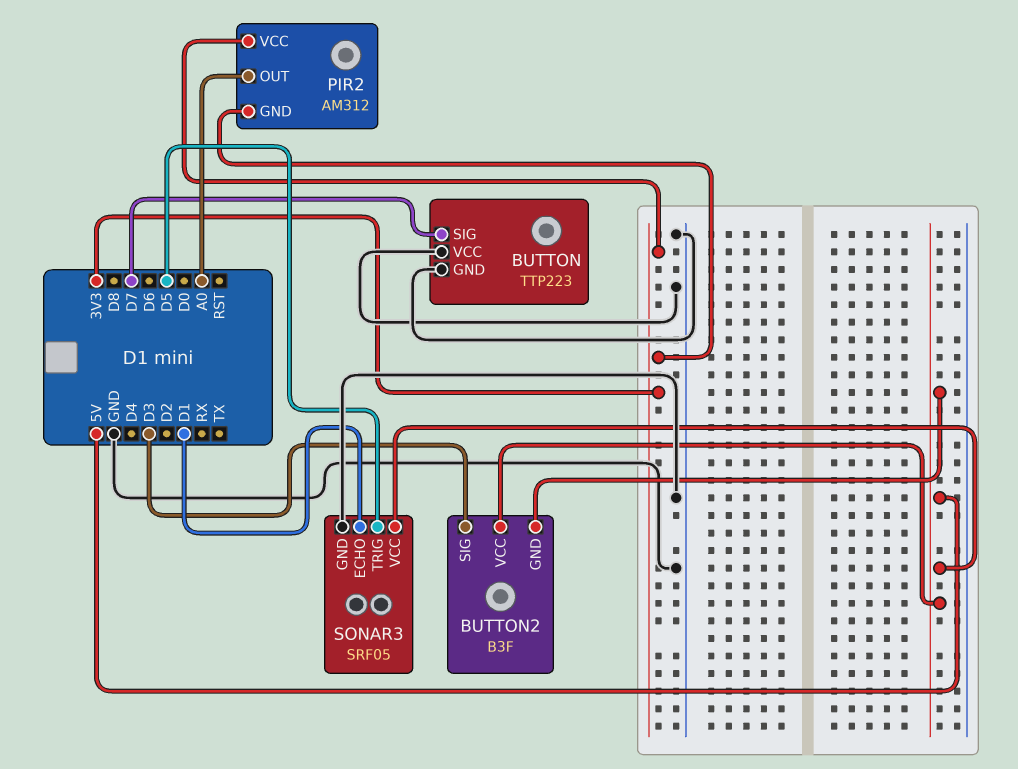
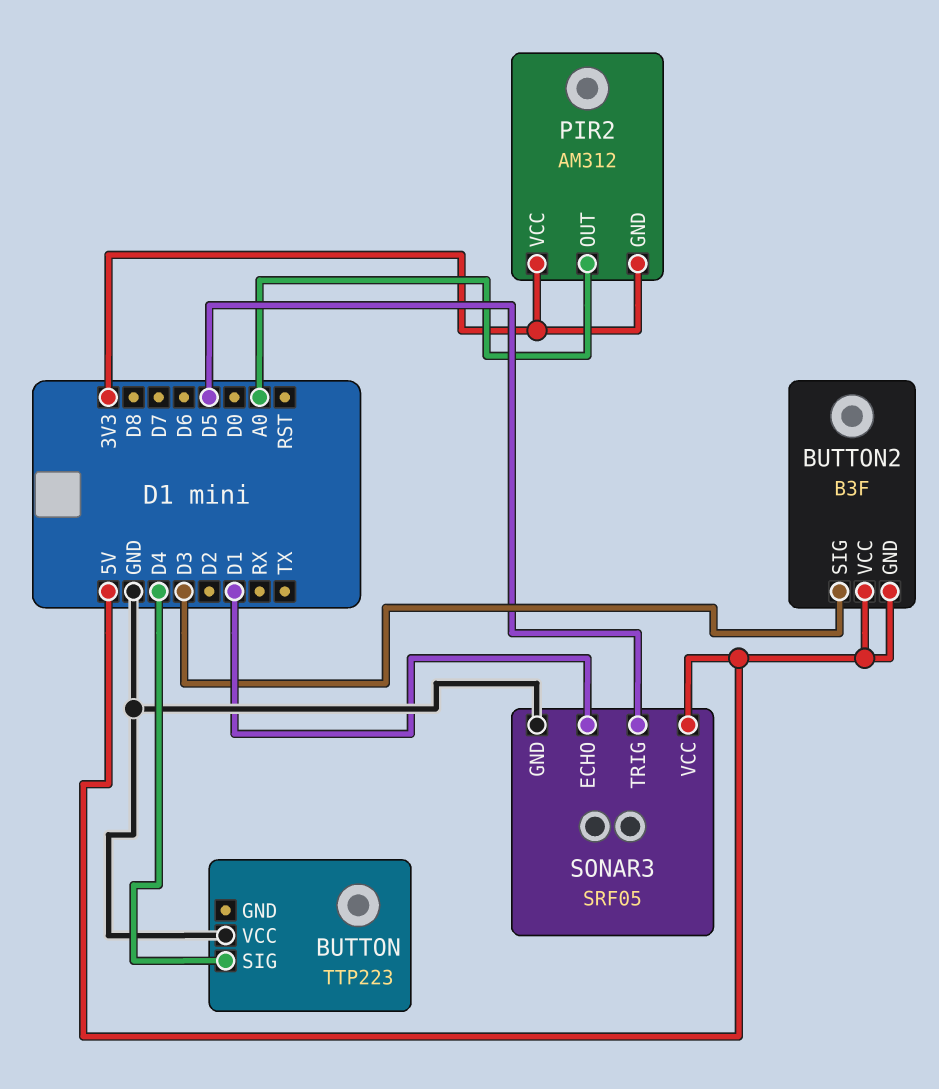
BUTTON pin GND: GND -> none
BUTTON pin SIG: D7 -> D4

